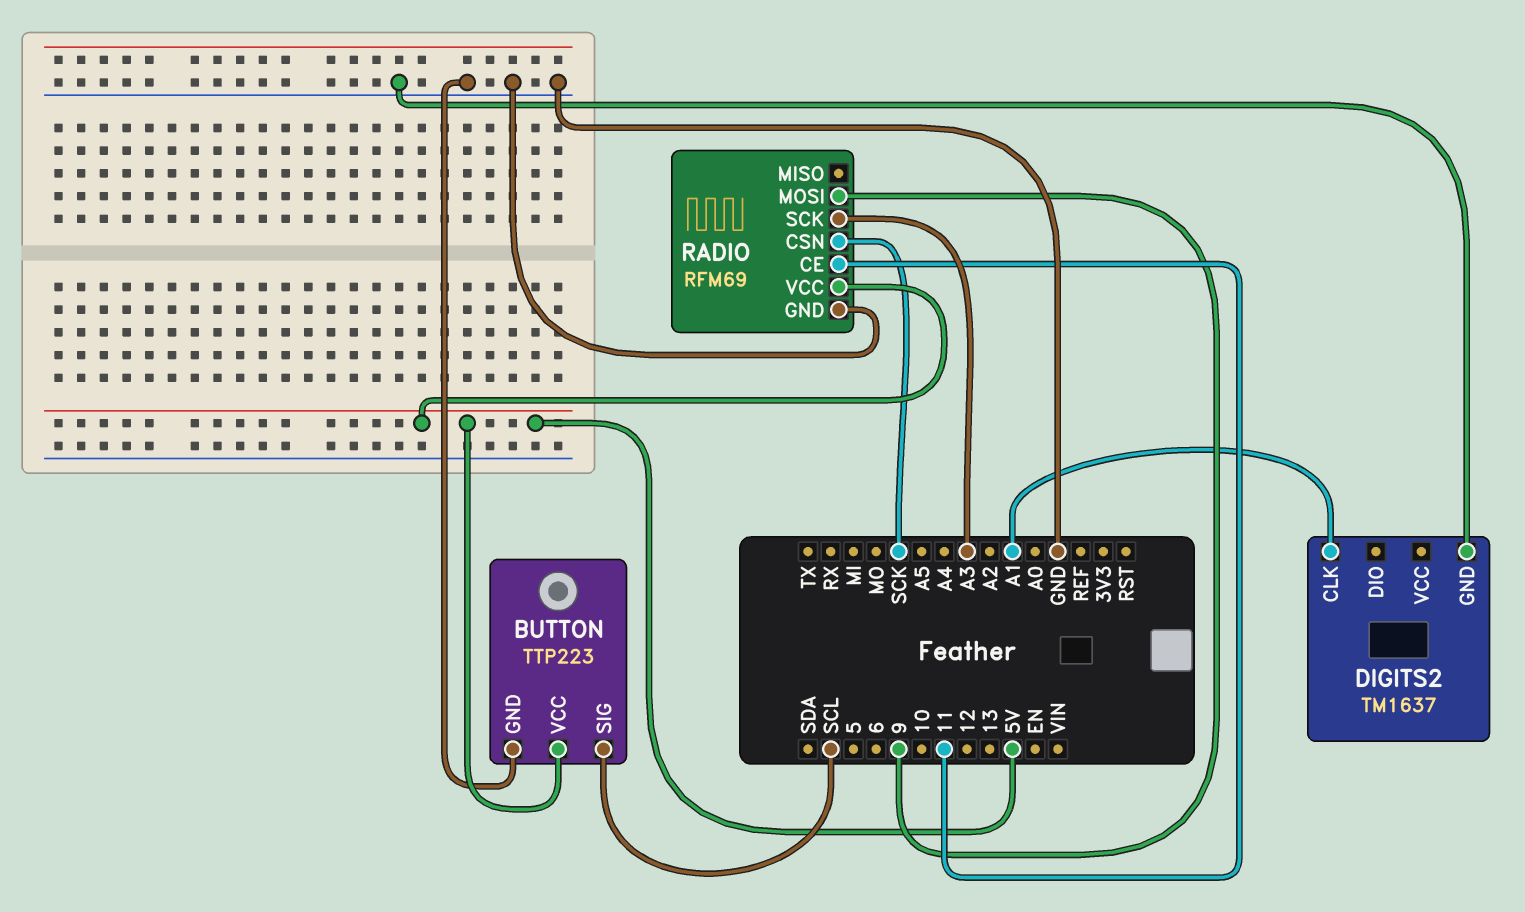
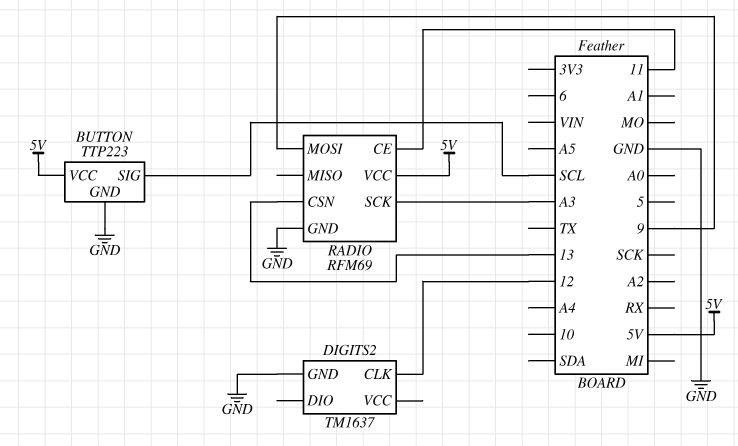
DIGITS2 pin CLK: A1 -> 12
RADIO pin CSN: SCK -> 13

